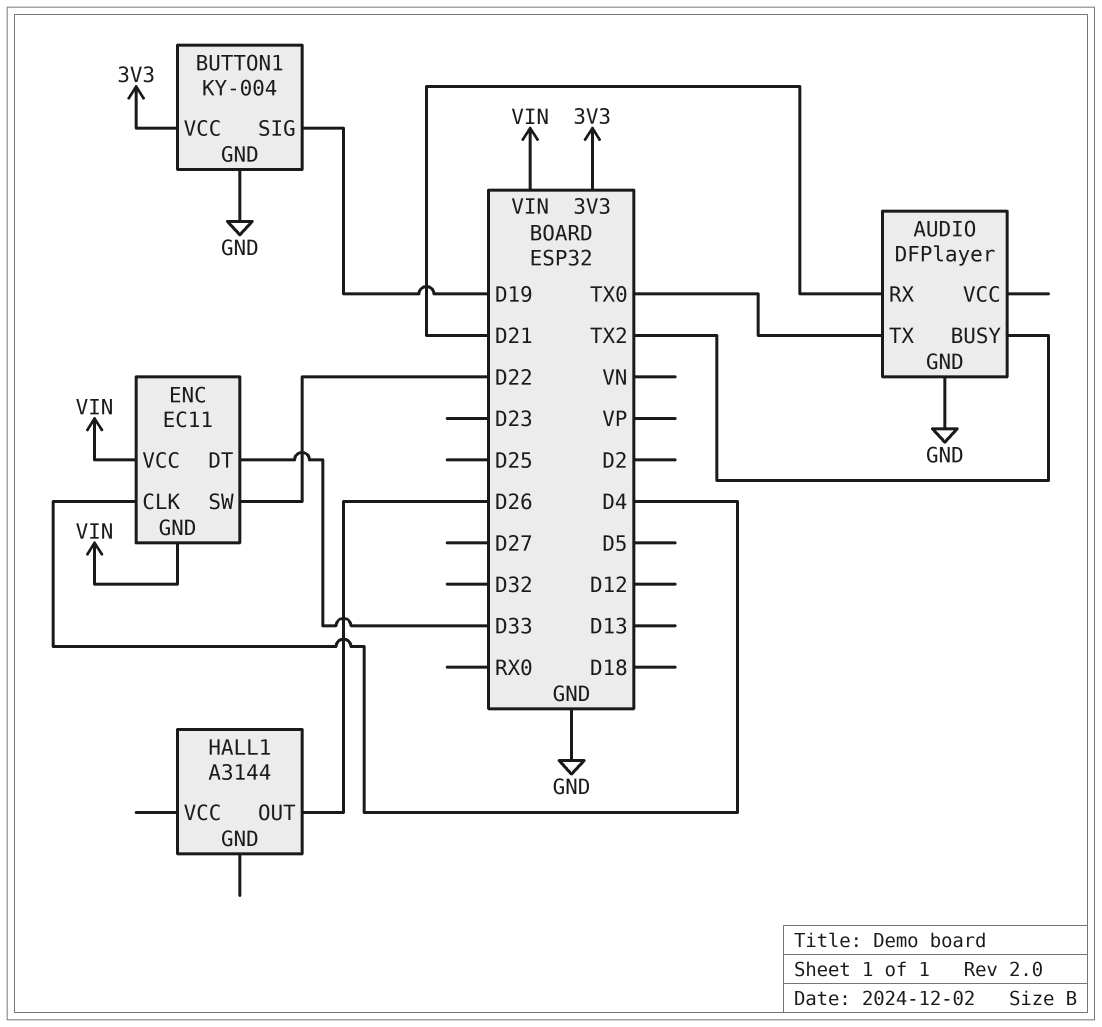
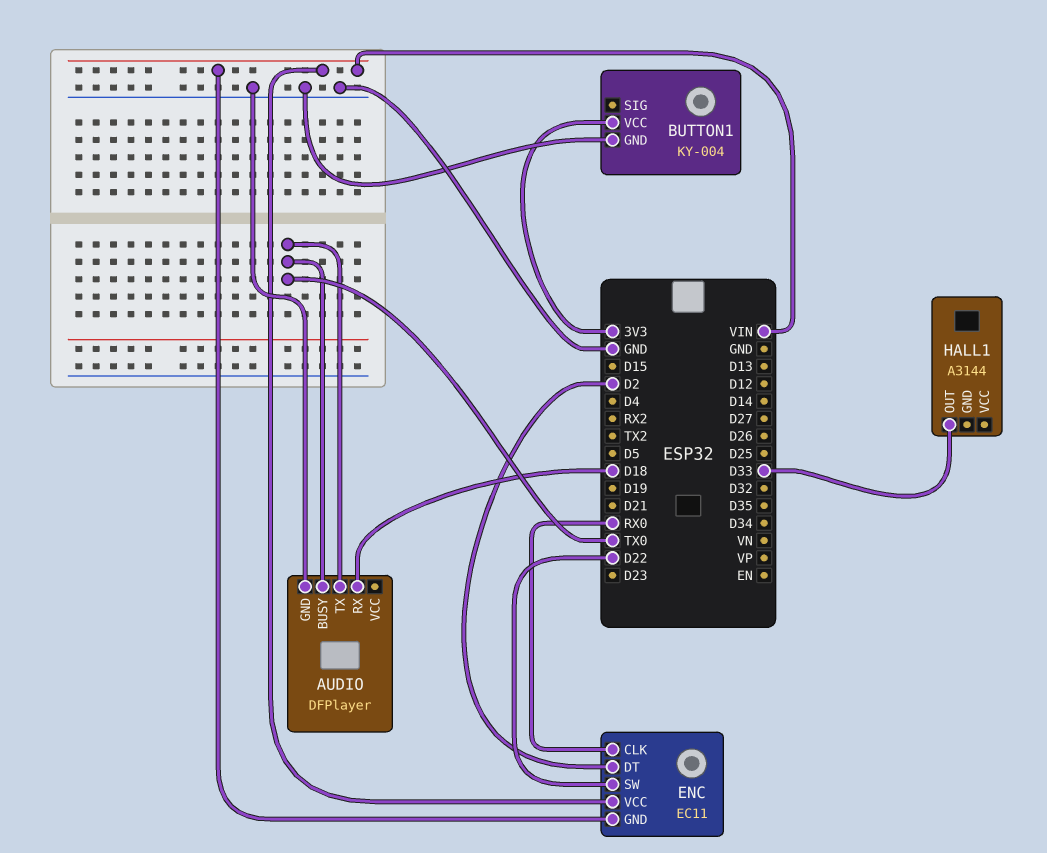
AUDIO pin BUSY: TX2 -> TX0
AUDIO pin RX: D21 -> D18
BUTTON1 pin SIG: D19 -> none
ENC pin CLK: D4 -> RX0
ENC pin DT: D33 -> D2
HALL1 pin OUT: D26 -> D33

